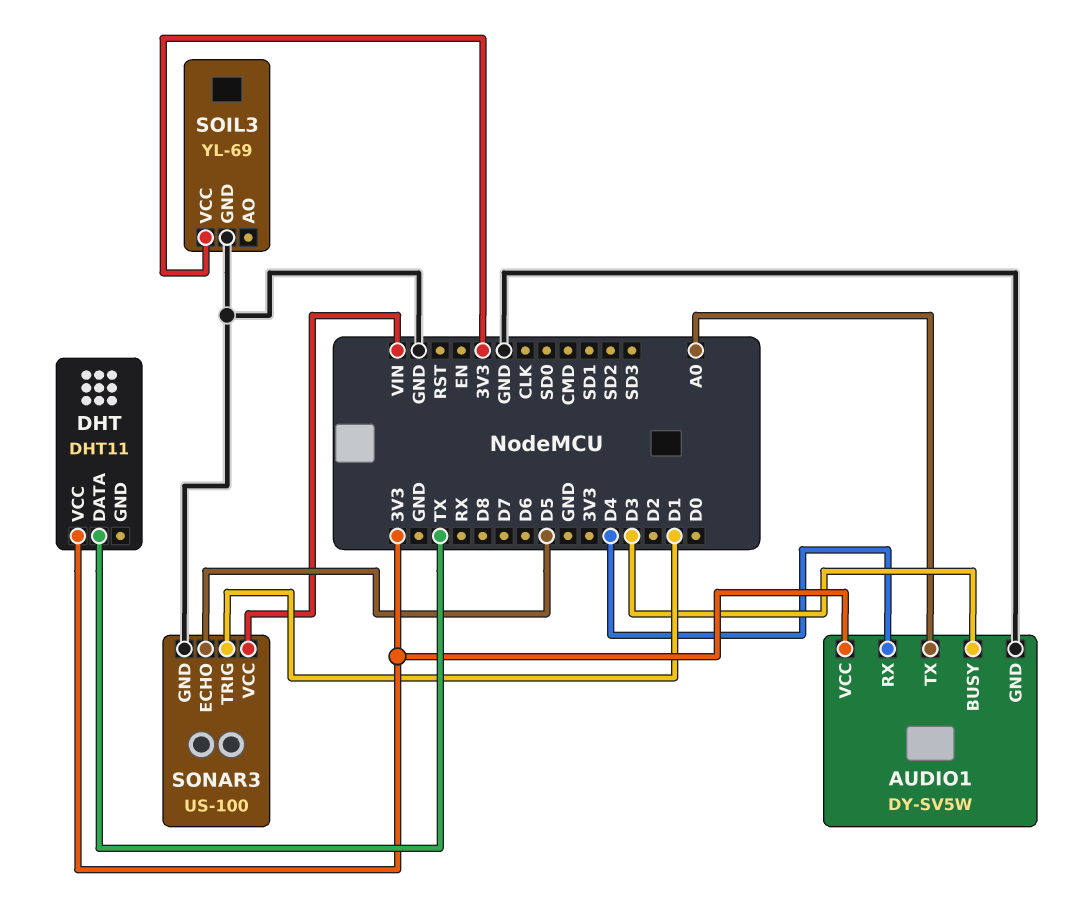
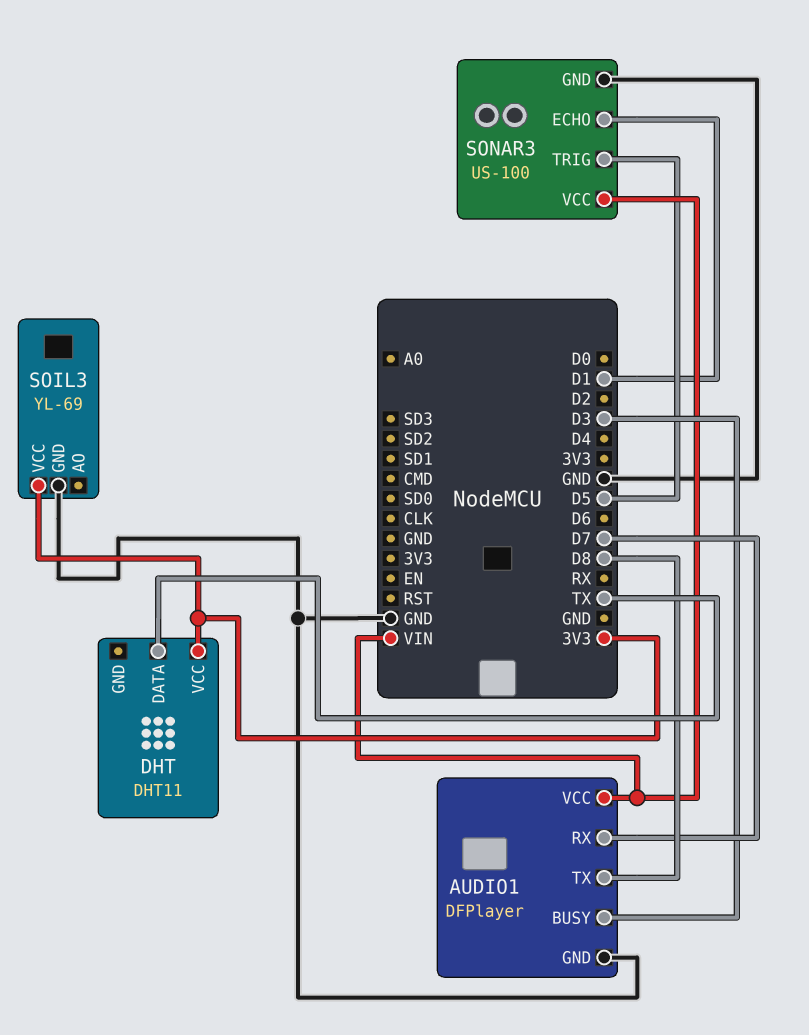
AUDIO1: DY-SV5W -> DFPlayer
AUDIO1 pin RX: D4 -> D7
AUDIO1 pin TX: A0 -> D8
AUDIO1 pin VCC: 3V3 -> VIN
SONAR3 pin ECHO: D5 -> D1
SONAR3 pin TRIG: D1 -> D5

